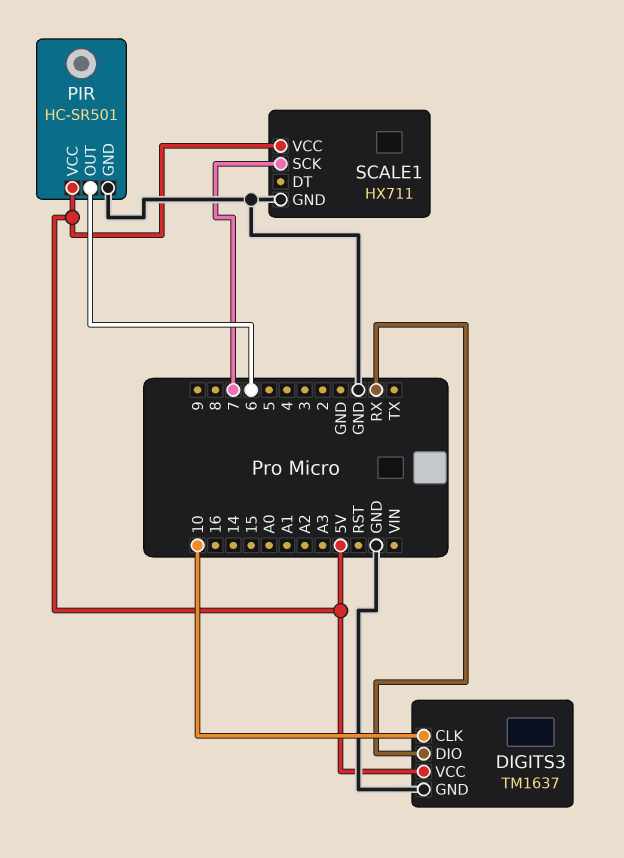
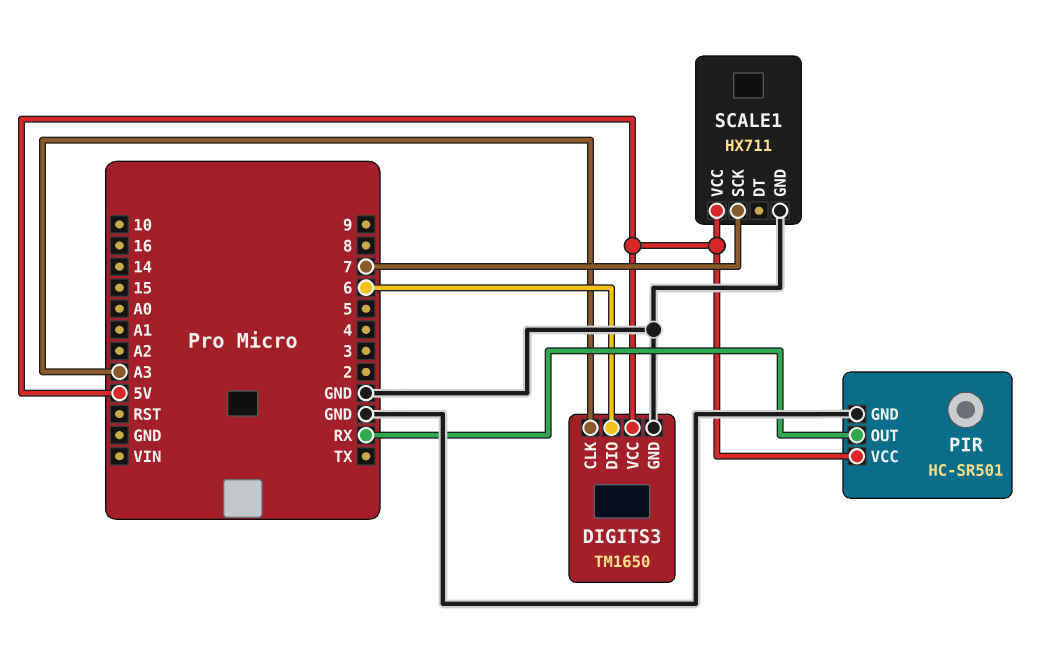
DIGITS3: TM1637 -> TM1650
DIGITS3 pin CLK: 10 -> A3
DIGITS3 pin DIO: RX -> 6
PIR pin OUT: 6 -> RX

